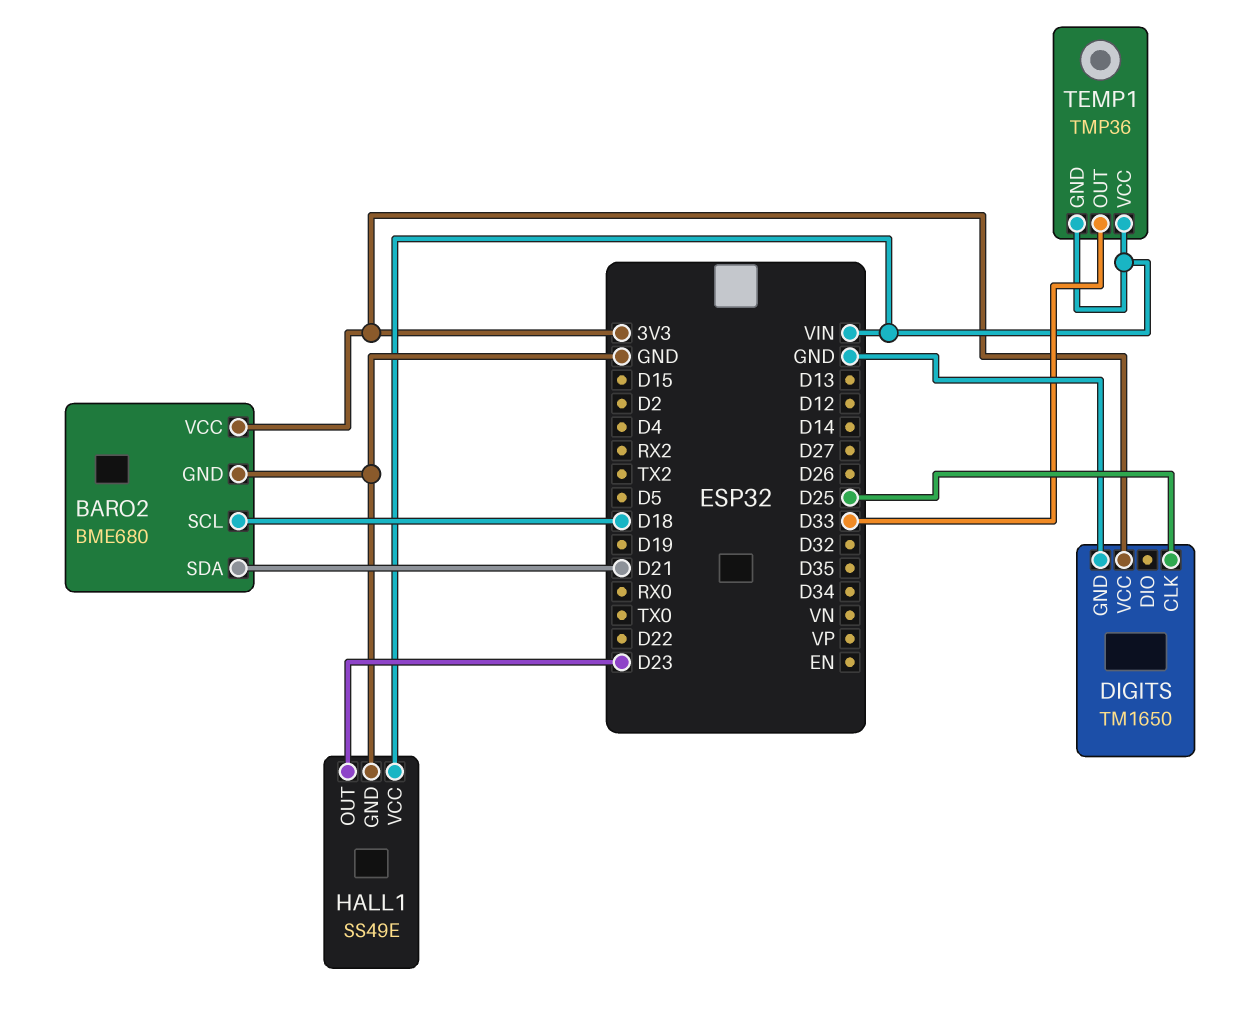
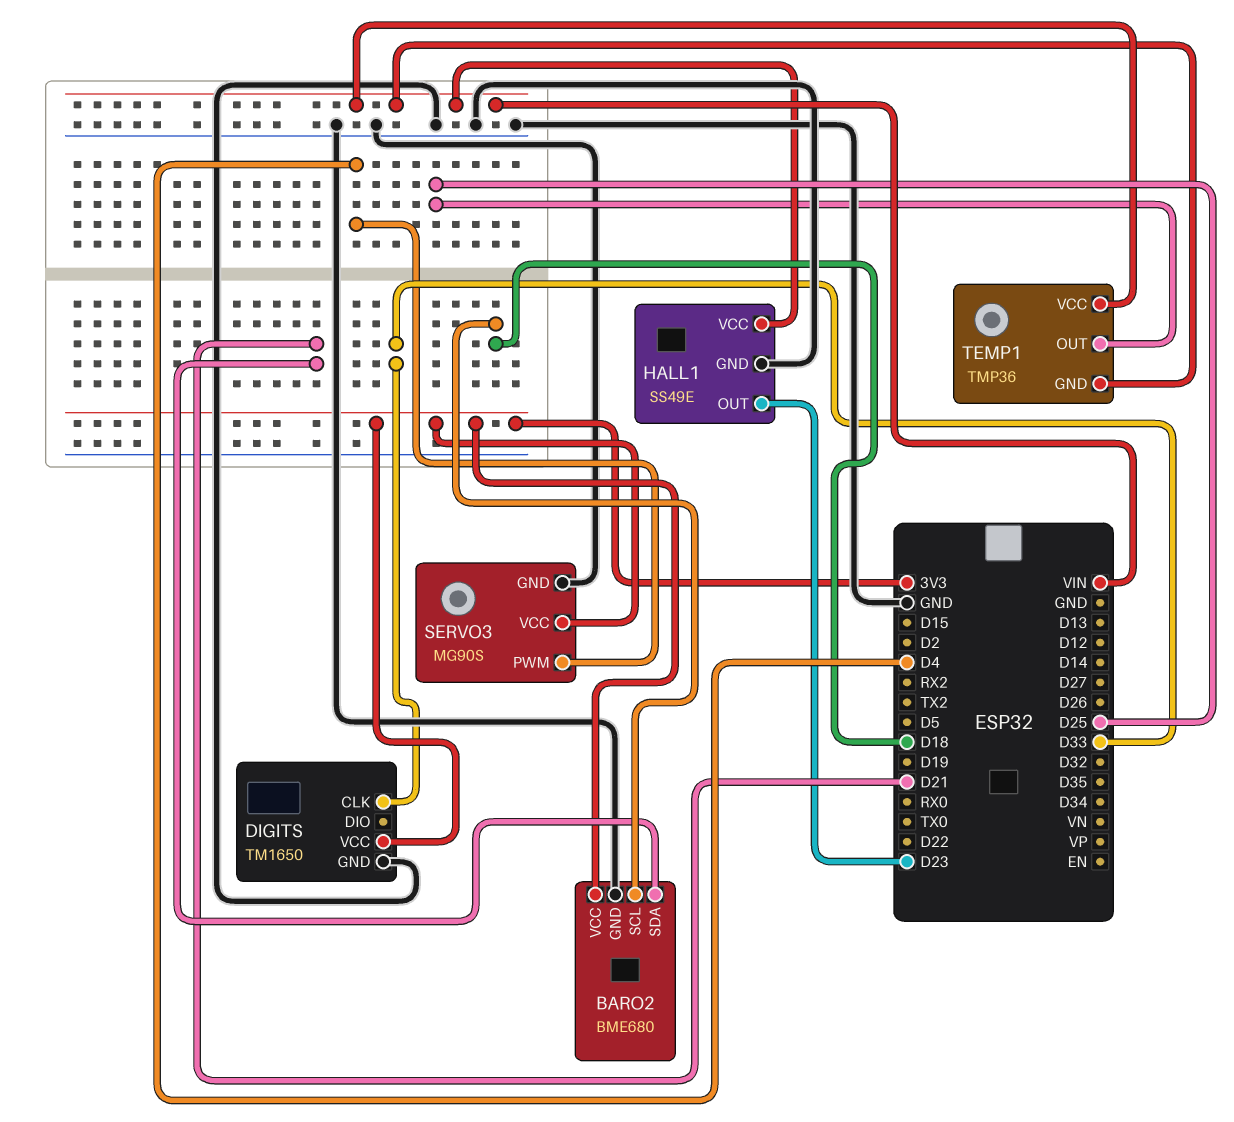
DIGITS pin CLK: D25 -> D33
SERVO3: none -> MG90S
SERVO3 pin GND: none -> GND
SERVO3 pin PWM: none -> D4
SERVO3 pin VCC: none -> 3V3
TEMP1 pin OUT: D33 -> D25

